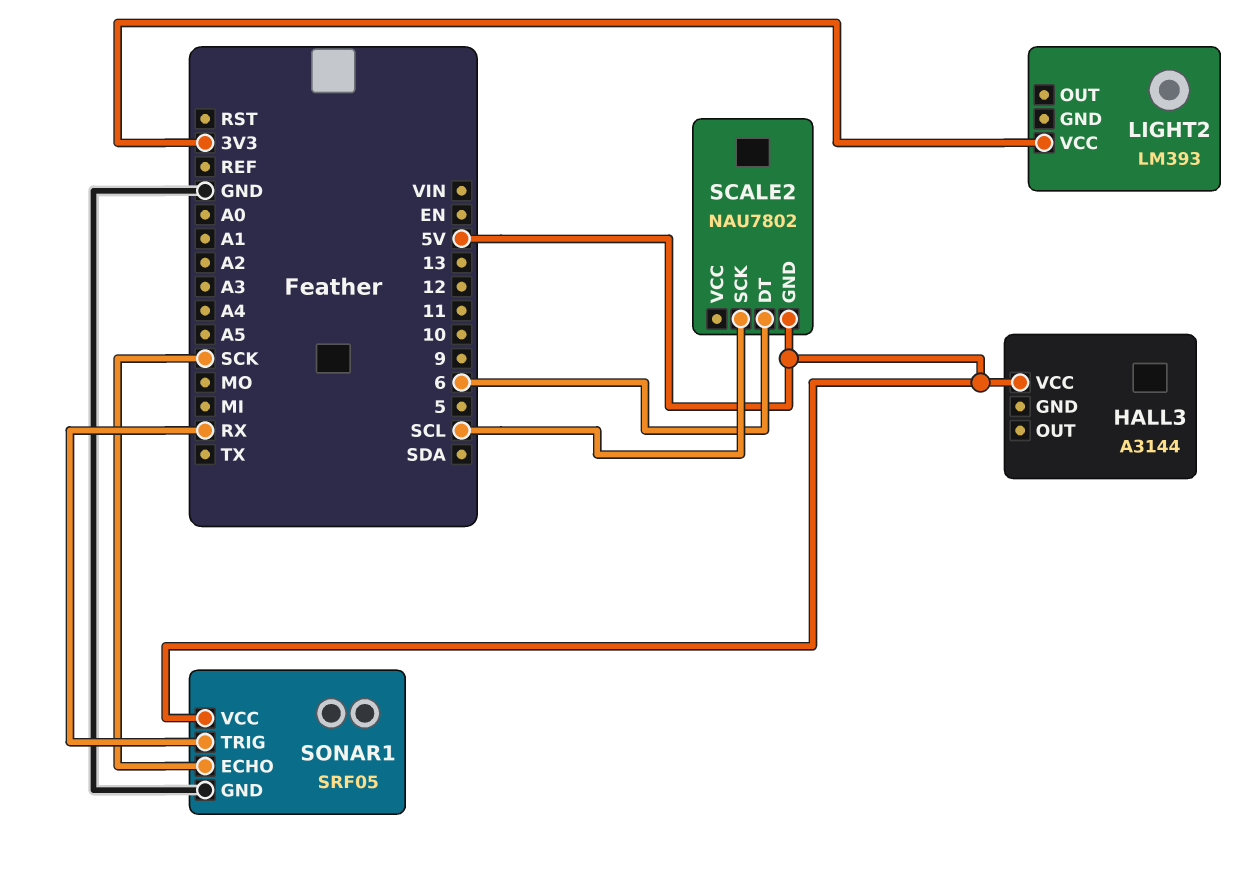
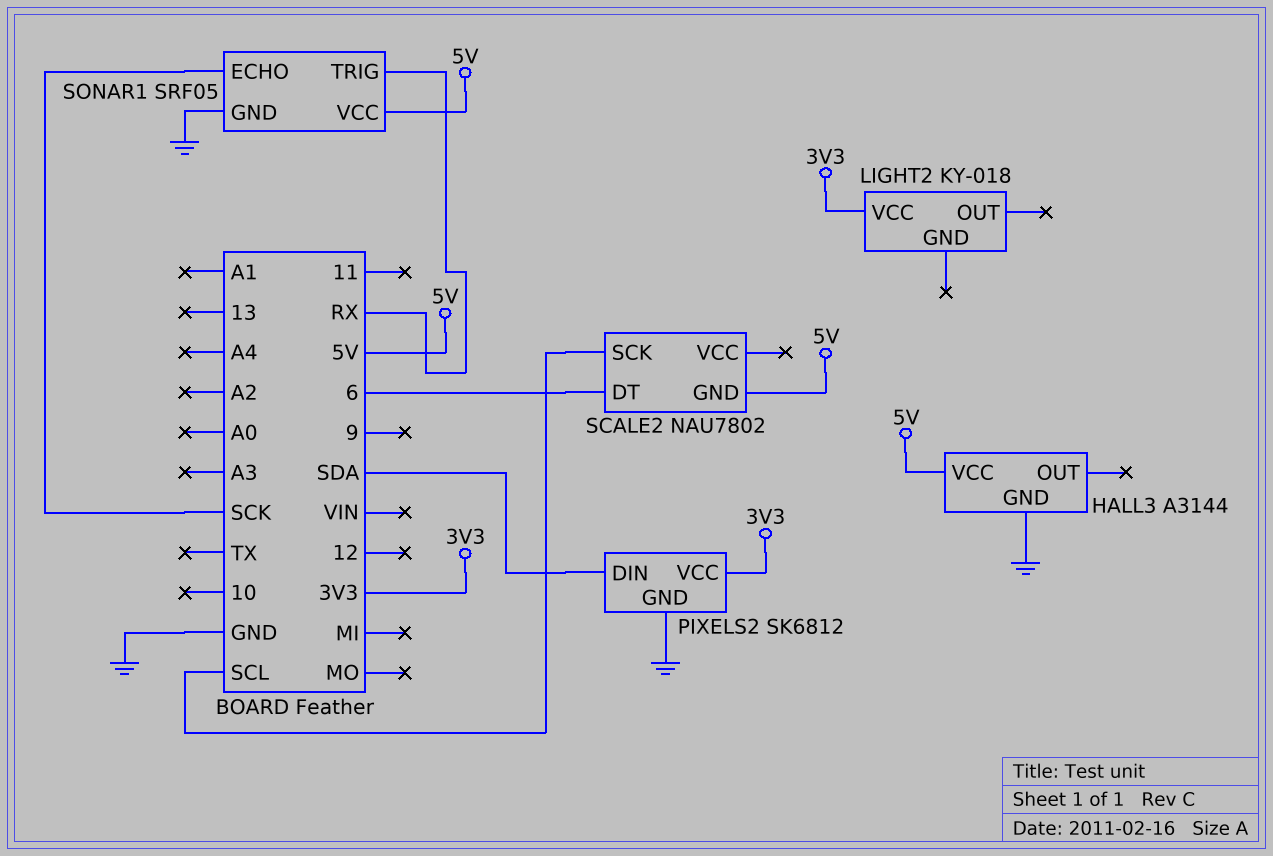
HALL3 pin GND: none -> GND
LIGHT2: LM393 -> KY-018
PIXELS2: none -> SK6812
PIXELS2 pin DIN: none -> SDA
PIXELS2 pin GND: none -> GND
PIXELS2 pin VCC: none -> 3V3

